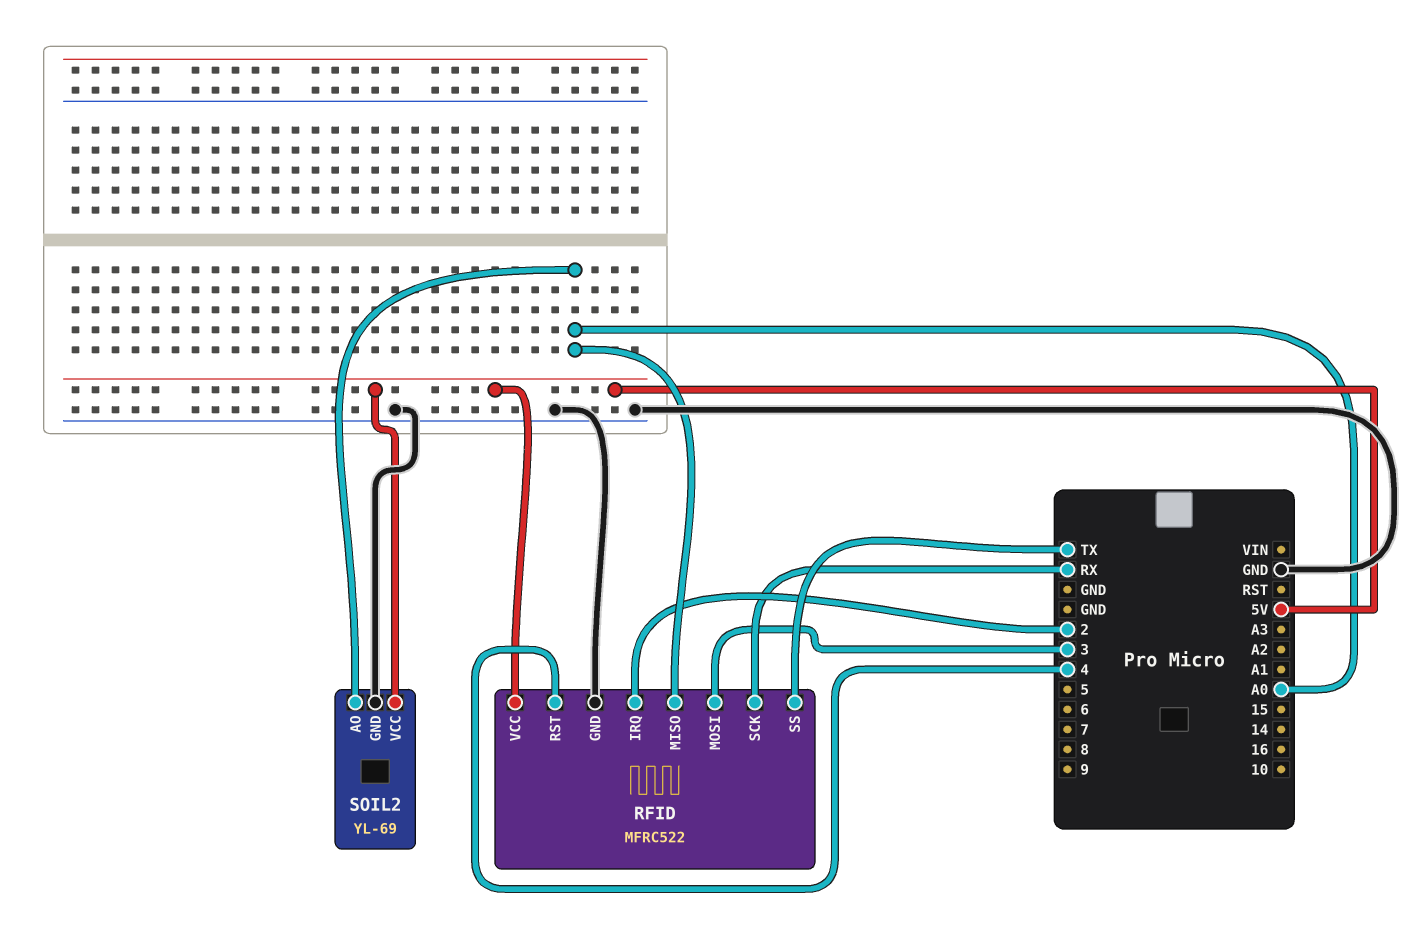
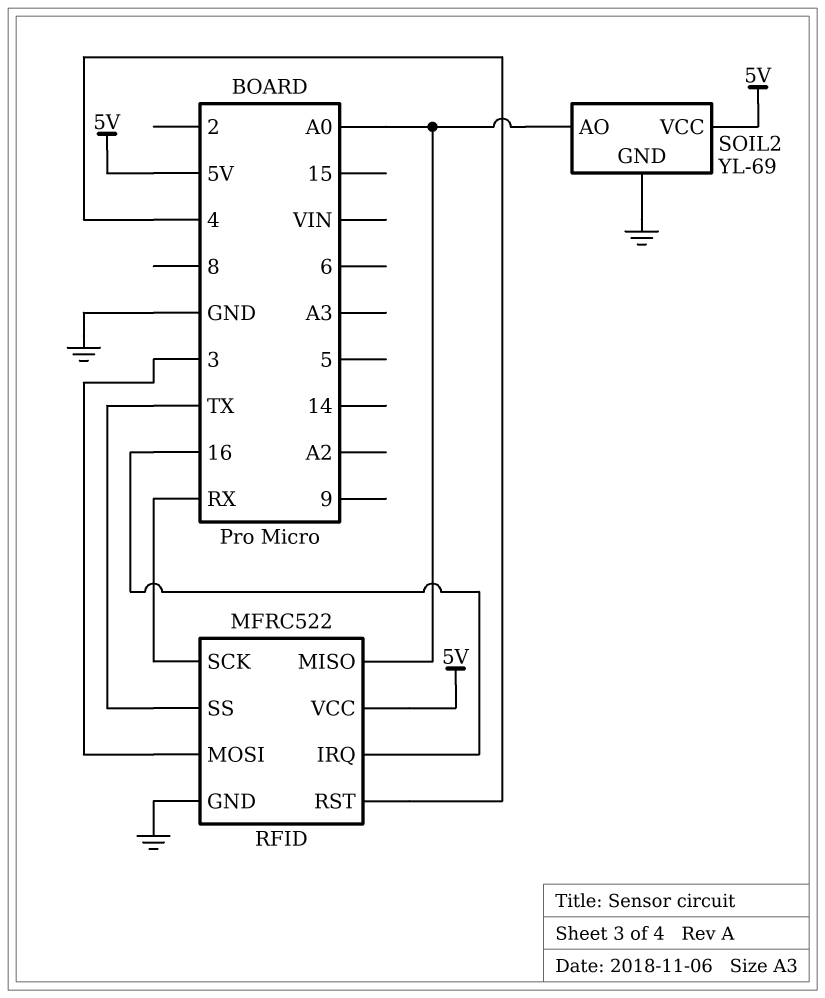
RFID pin IRQ: 2 -> 16

